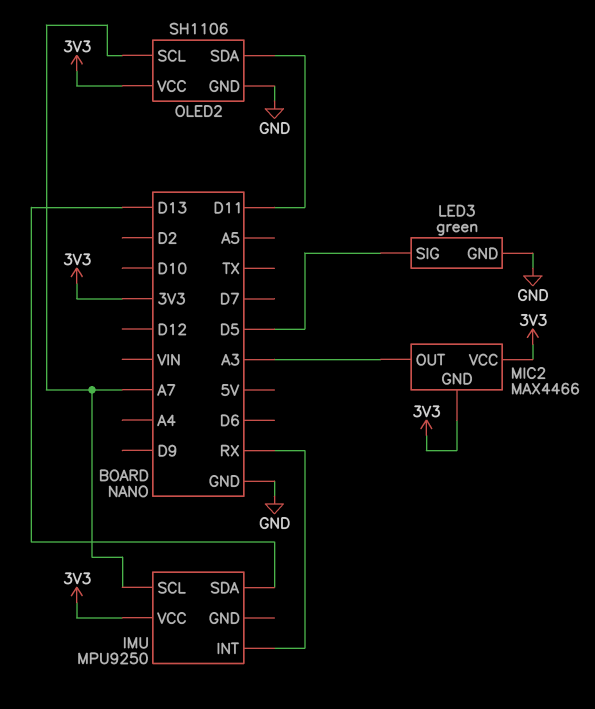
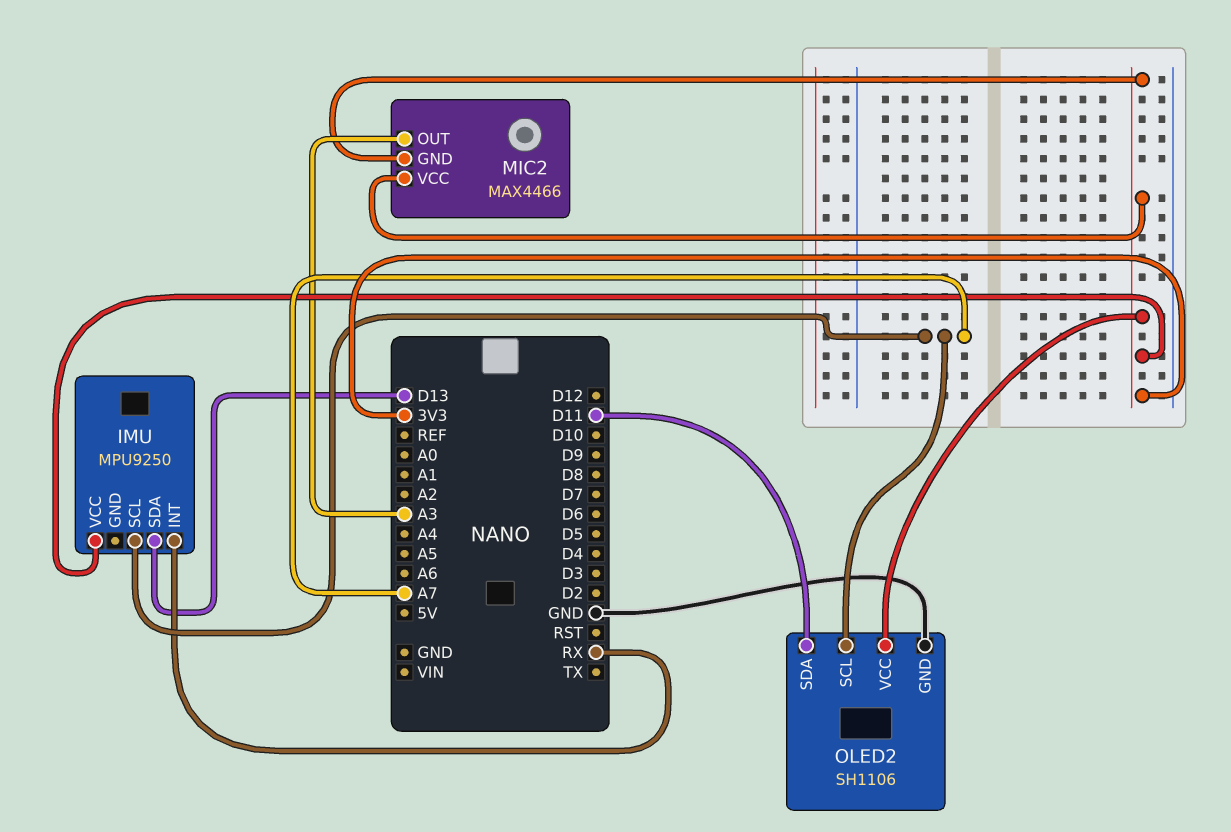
LED3: green -> none
LED3 pin GND: GND -> none
LED3 pin SIG: D5 -> none

